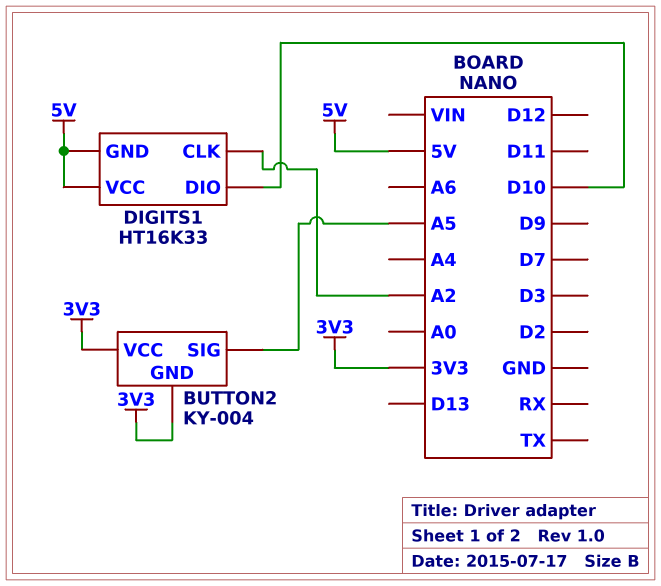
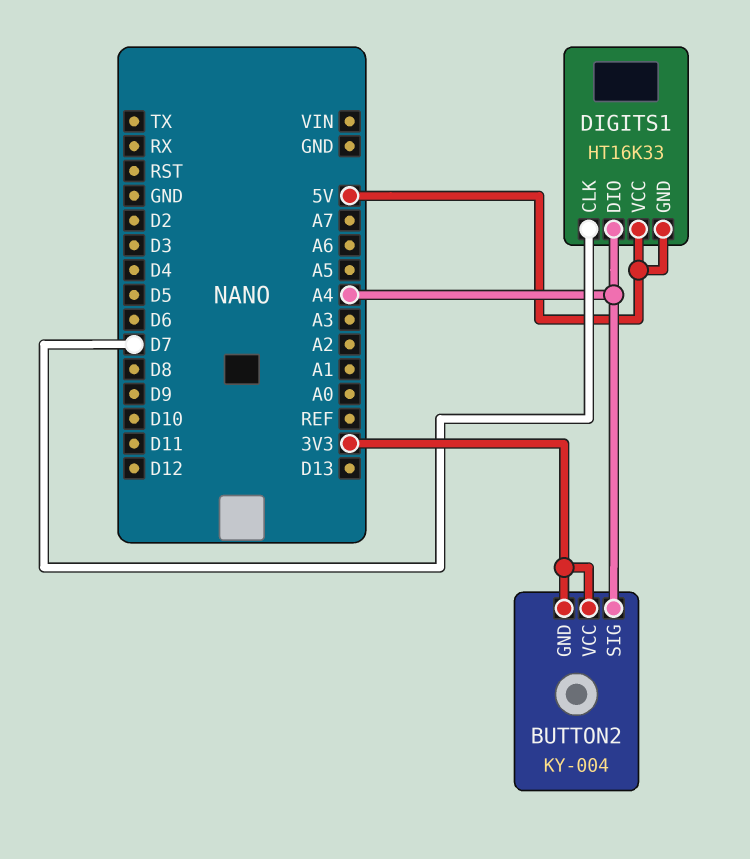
BUTTON2 pin SIG: A5 -> A4
DIGITS1 pin CLK: A2 -> D7
DIGITS1 pin DIO: D10 -> A4

